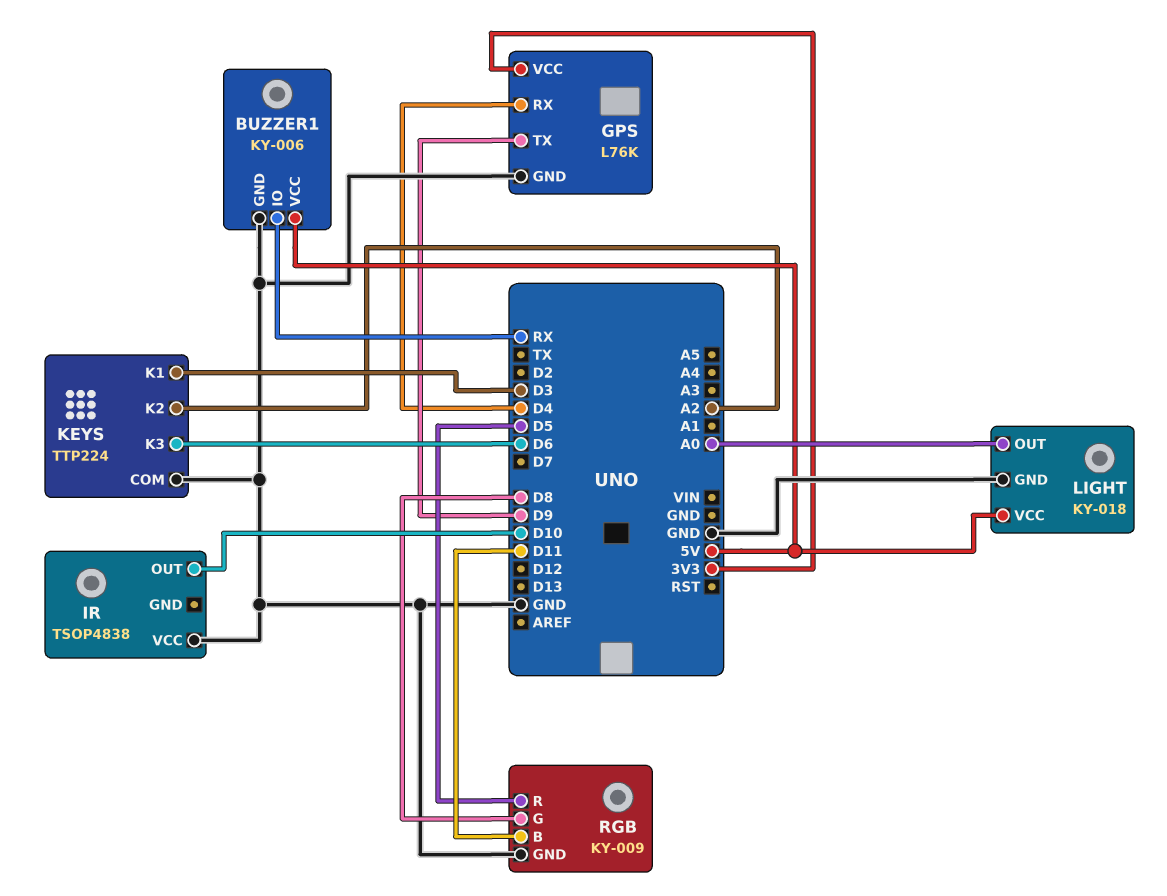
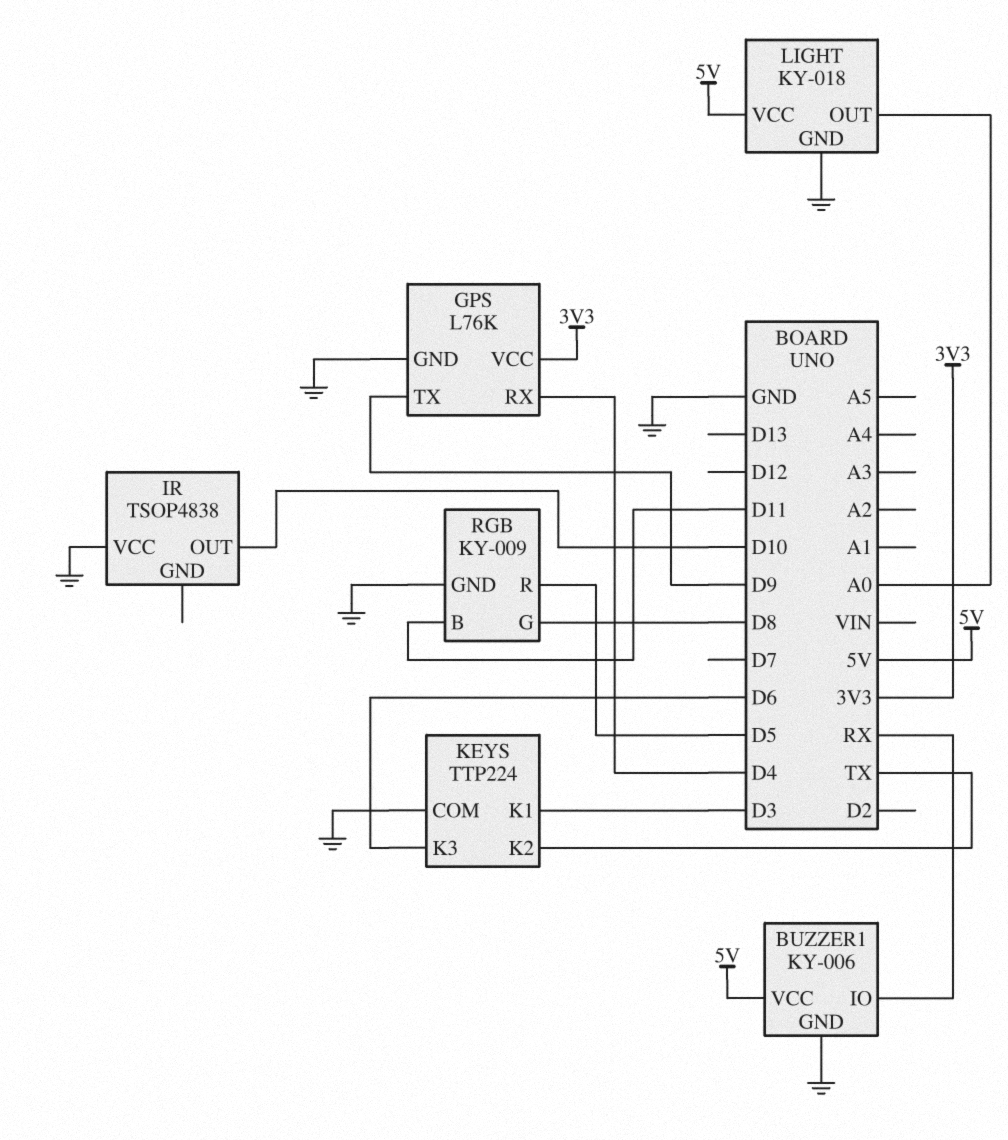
KEYS pin K2: A2 -> TX

